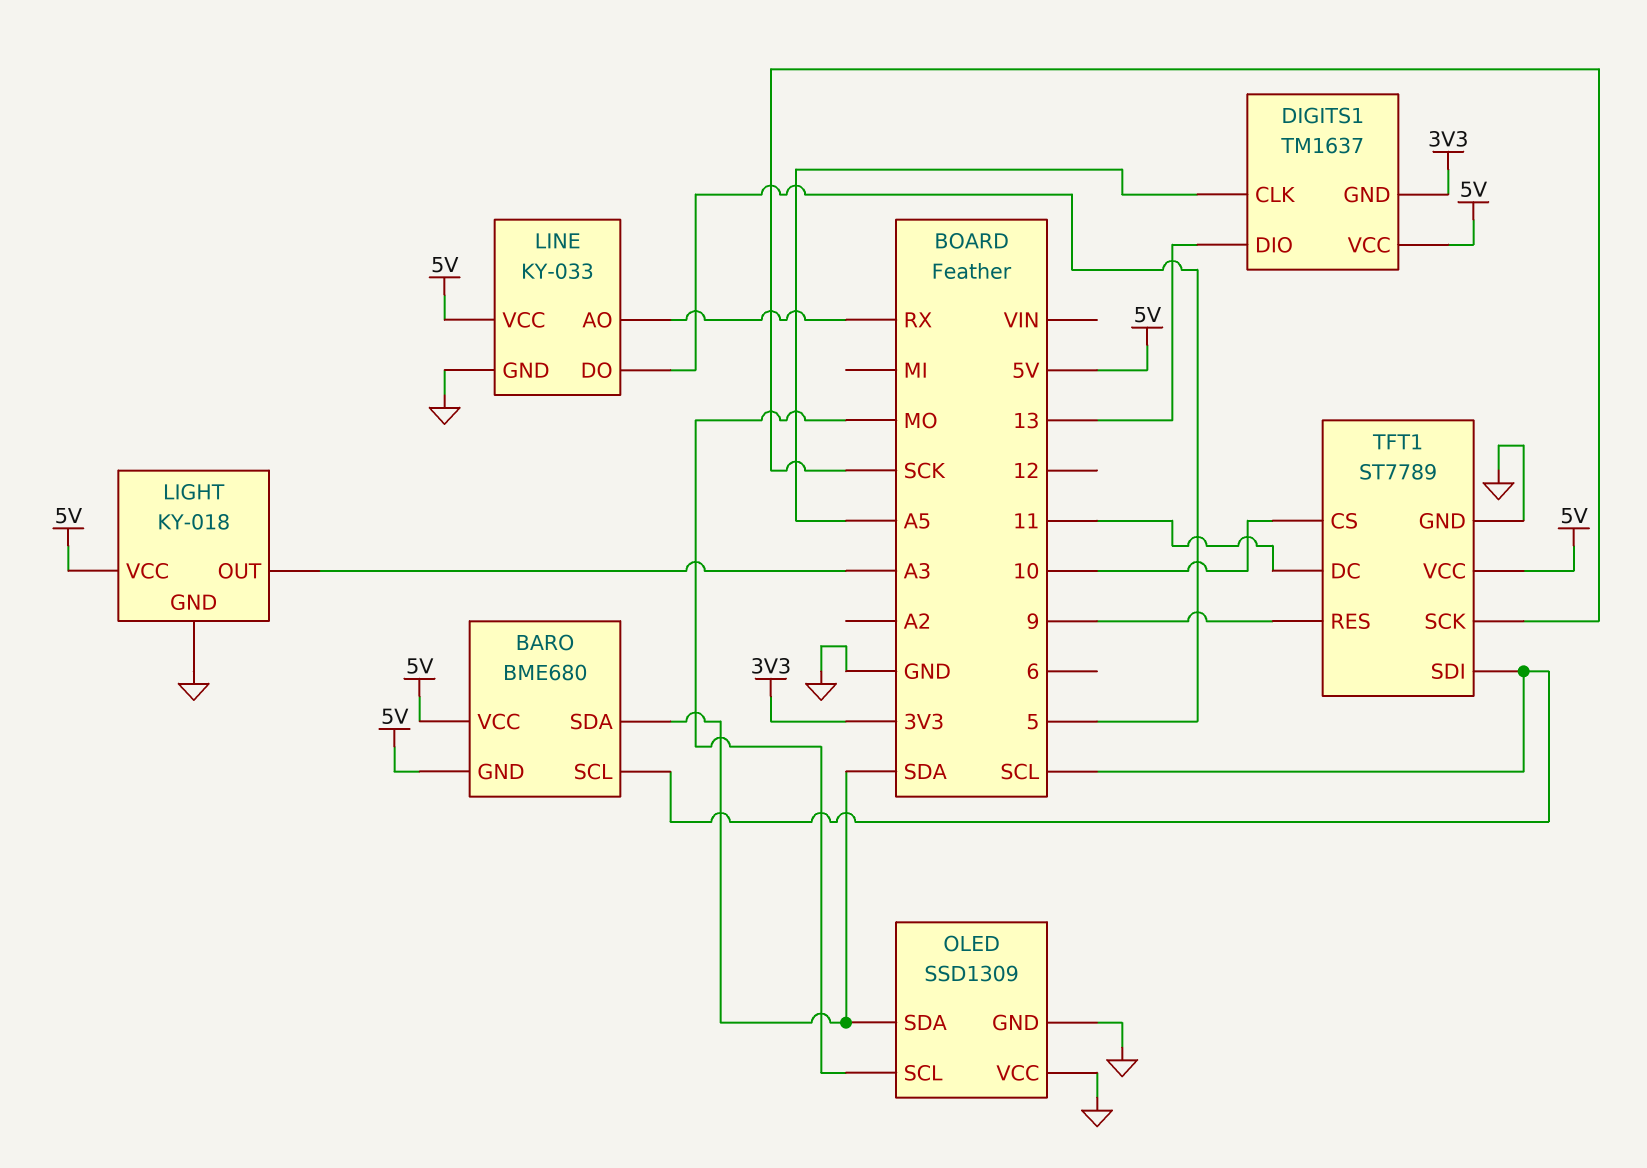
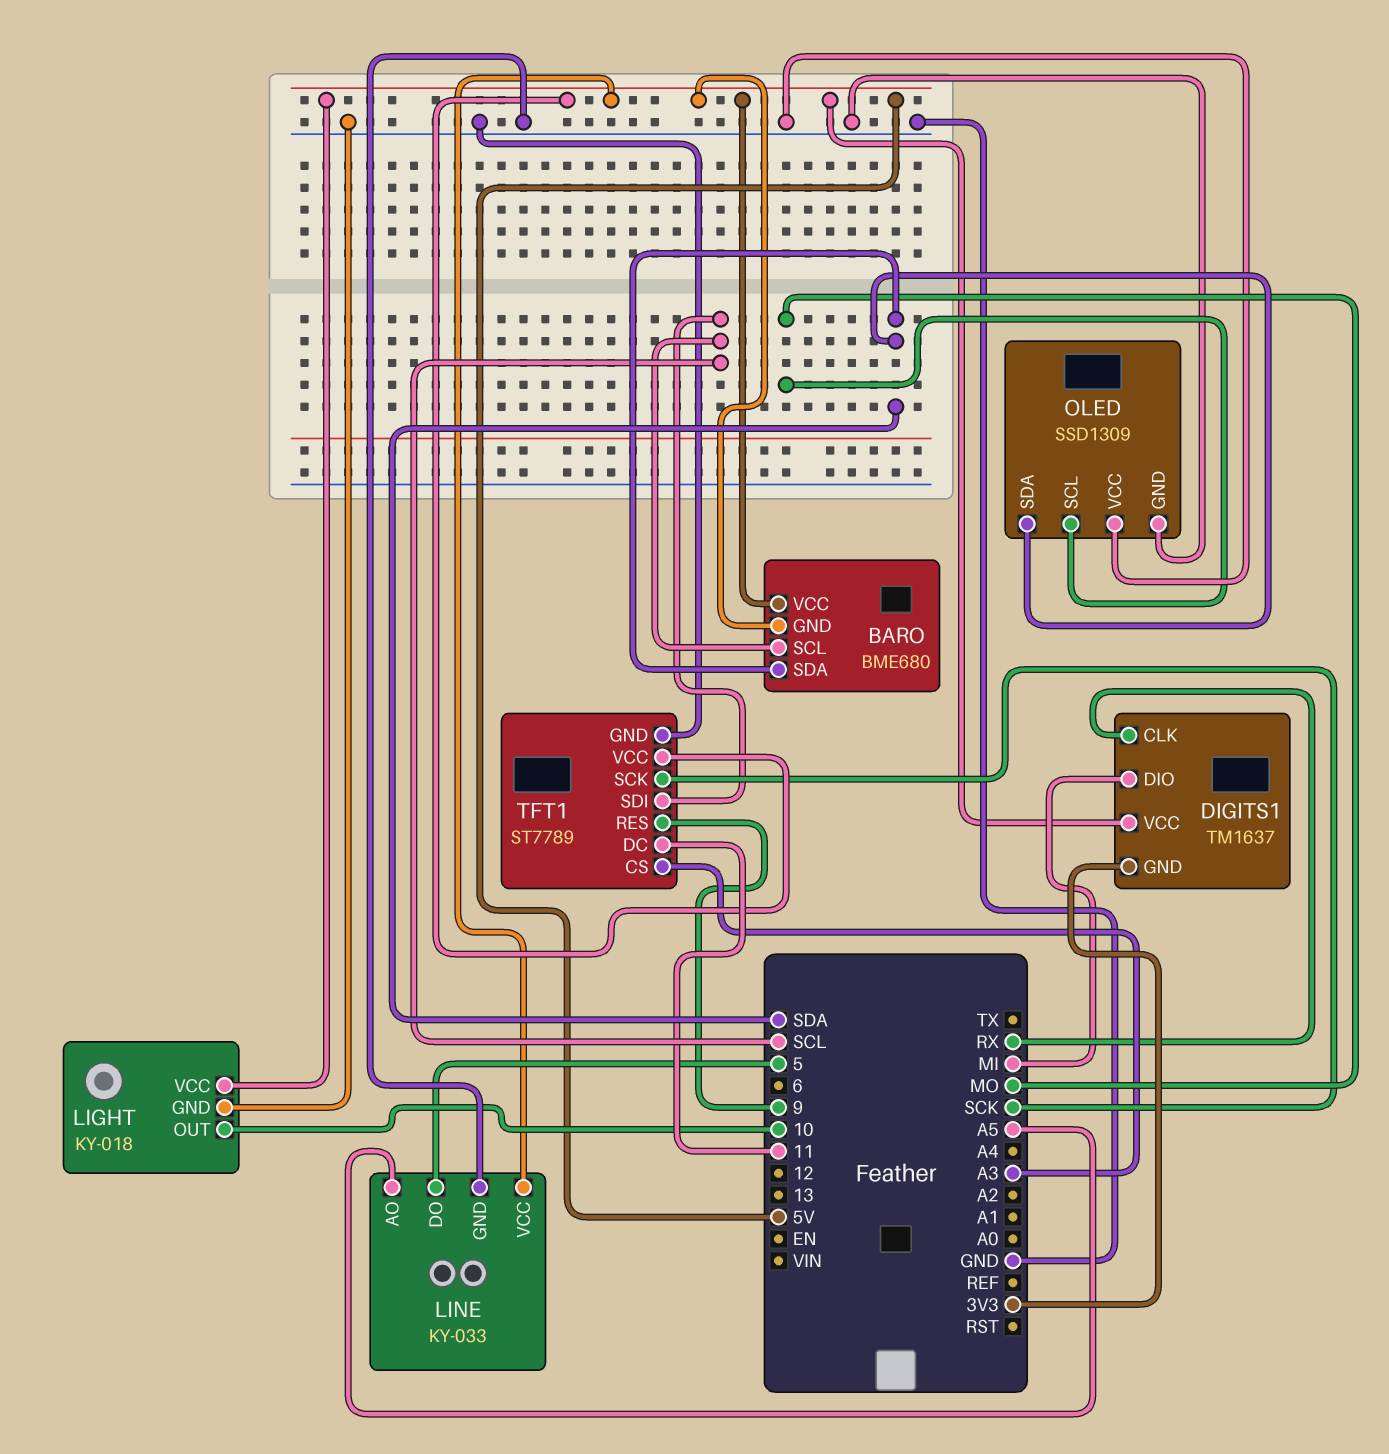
DIGITS1 pin CLK: A5 -> RX
DIGITS1 pin DIO: 13 -> MI
LIGHT pin OUT: A3 -> 10
LINE pin AO: RX -> A5
TFT1 pin CS: 10 -> A3

